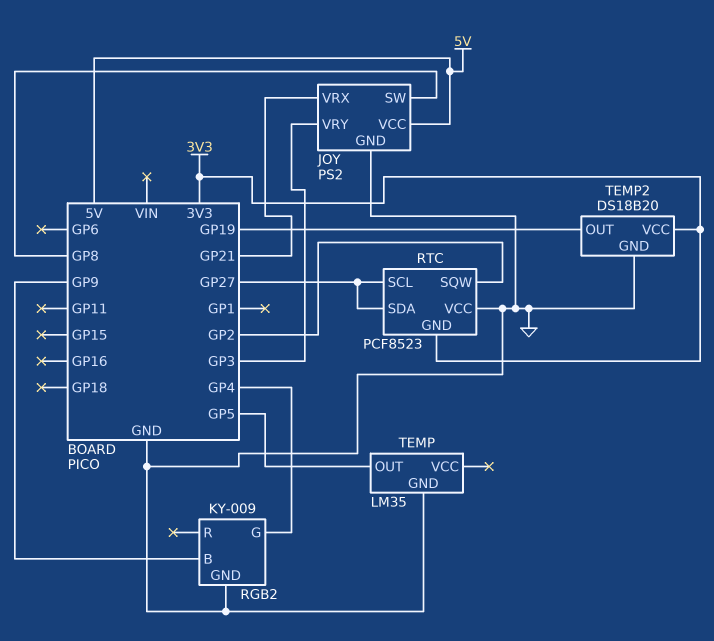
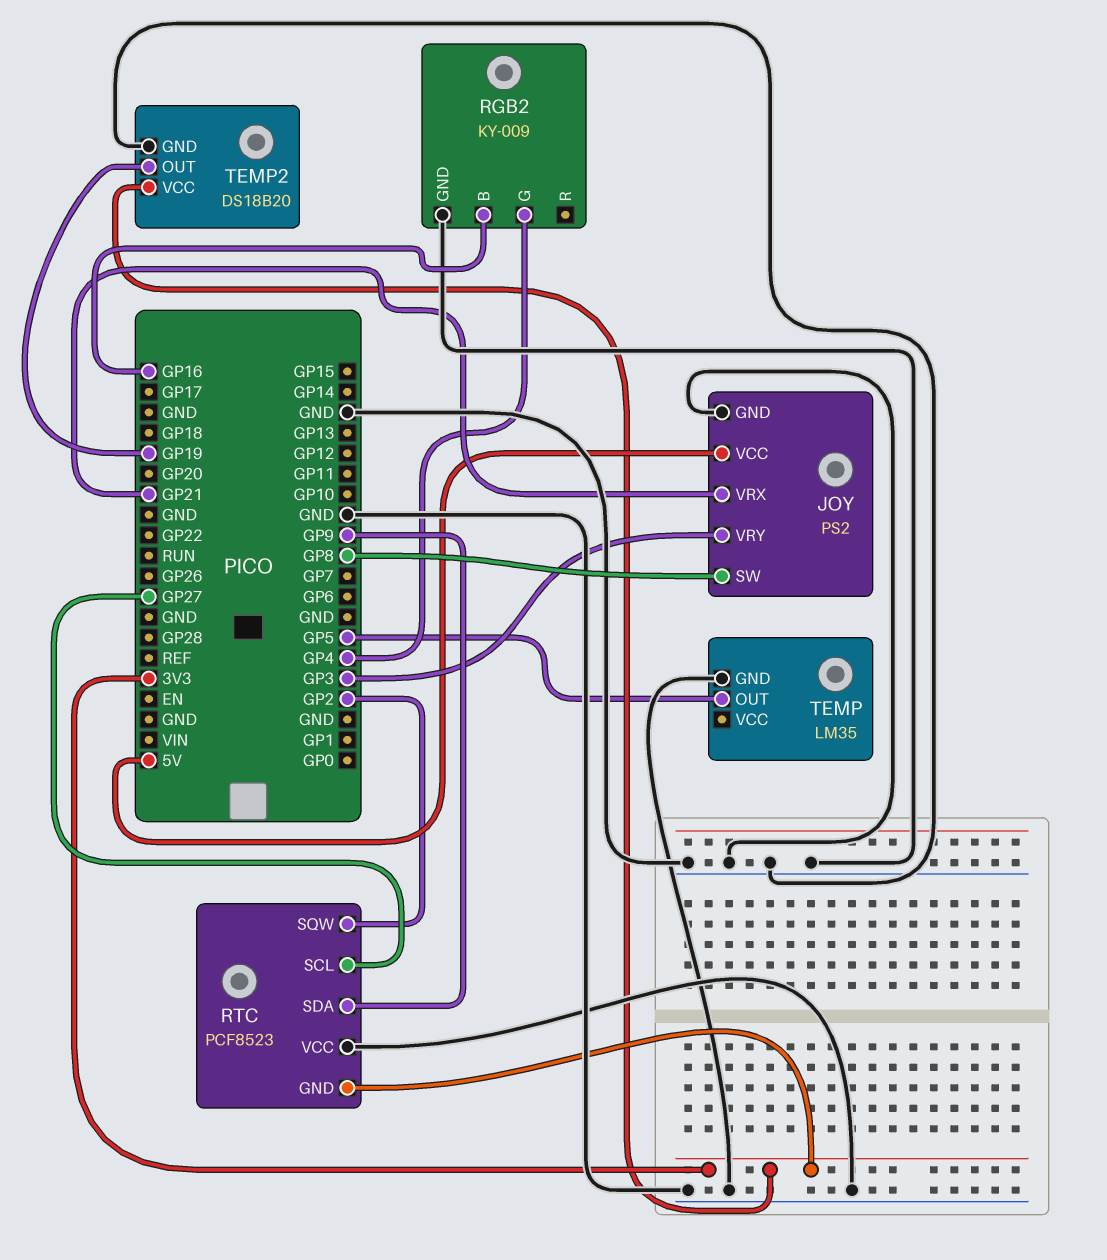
RGB2 pin B: GP9 -> GP16
RTC pin SDA: GP27 -> GP9

